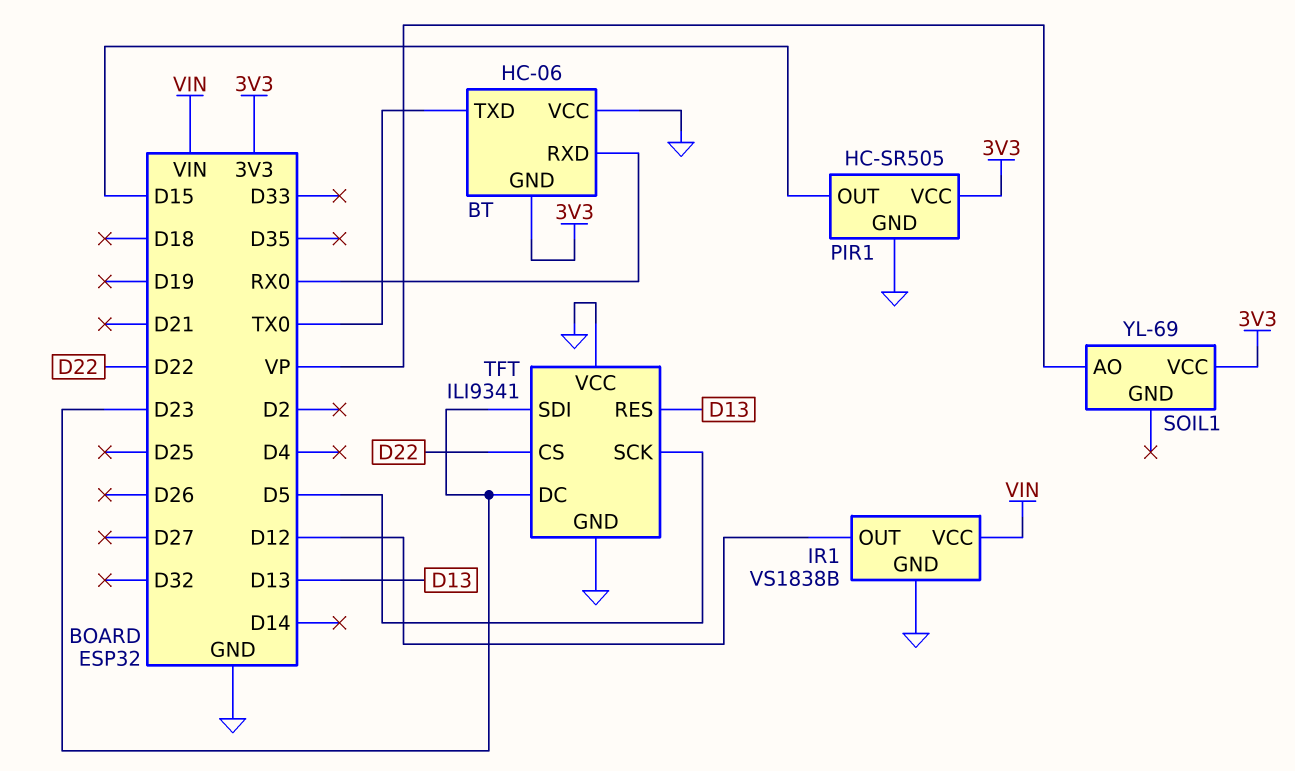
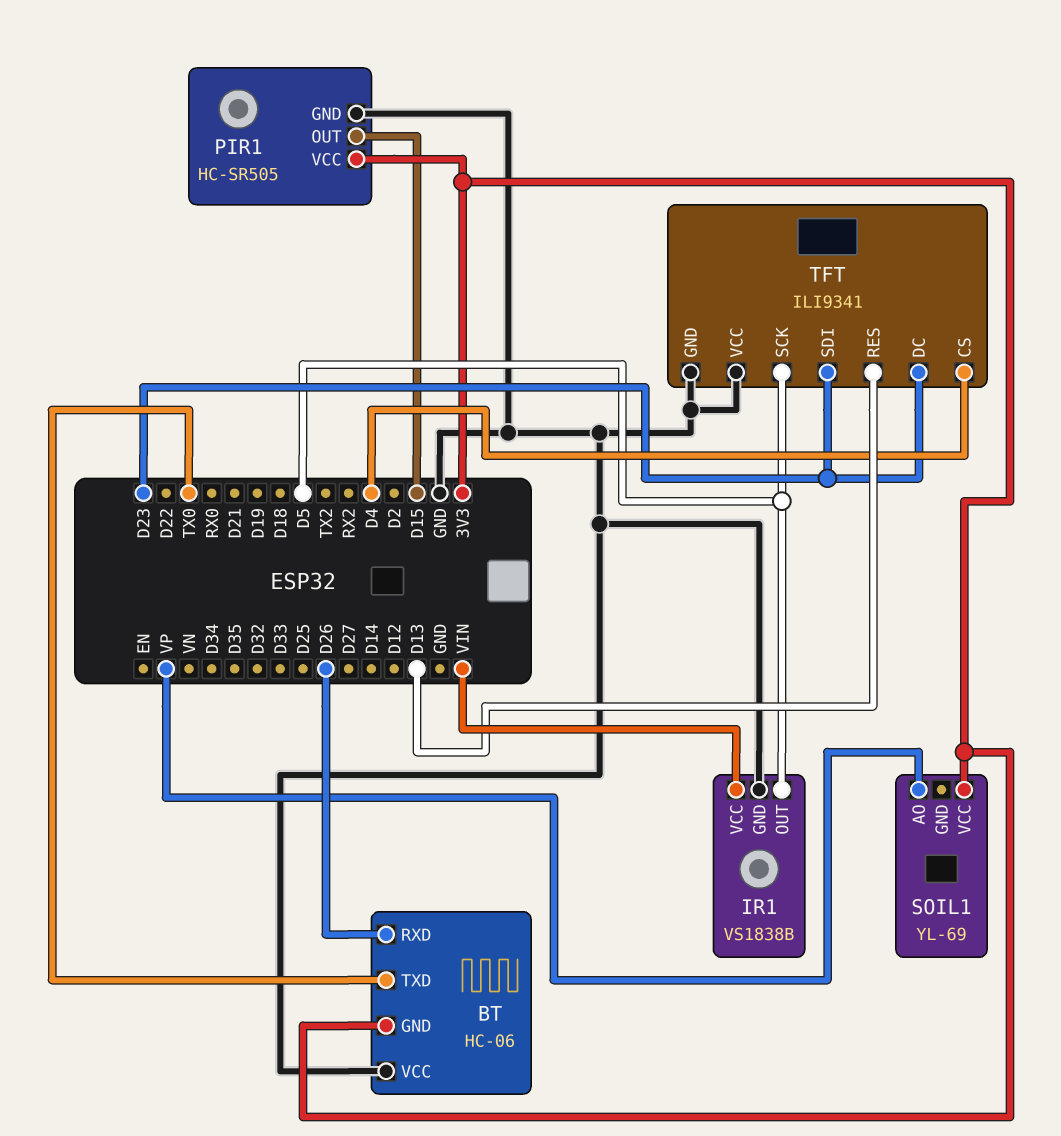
BT pin RXD: RX0 -> D26
IR1 pin OUT: D12 -> D5
TFT pin CS: D22 -> D4

